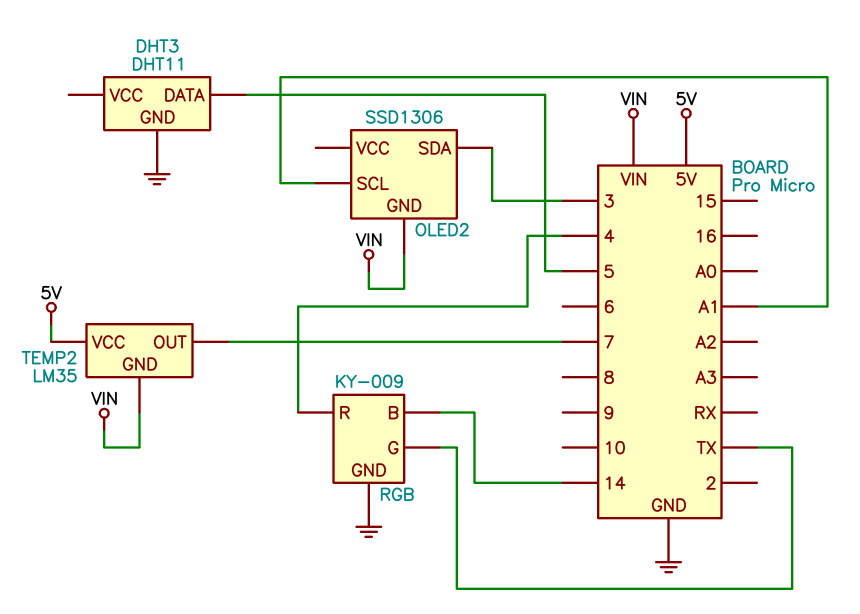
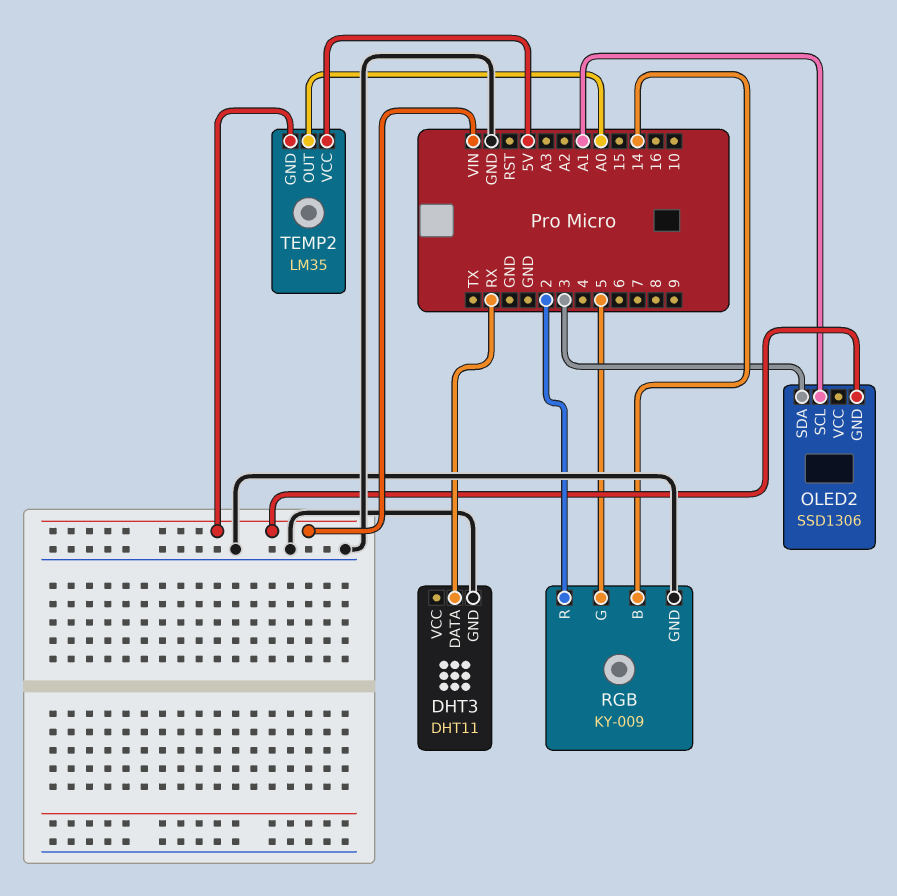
DHT3 pin DATA: 5 -> RX
RGB pin G: TX -> 5
RGB pin R: 4 -> 2
TEMP2 pin OUT: 7 -> A0

